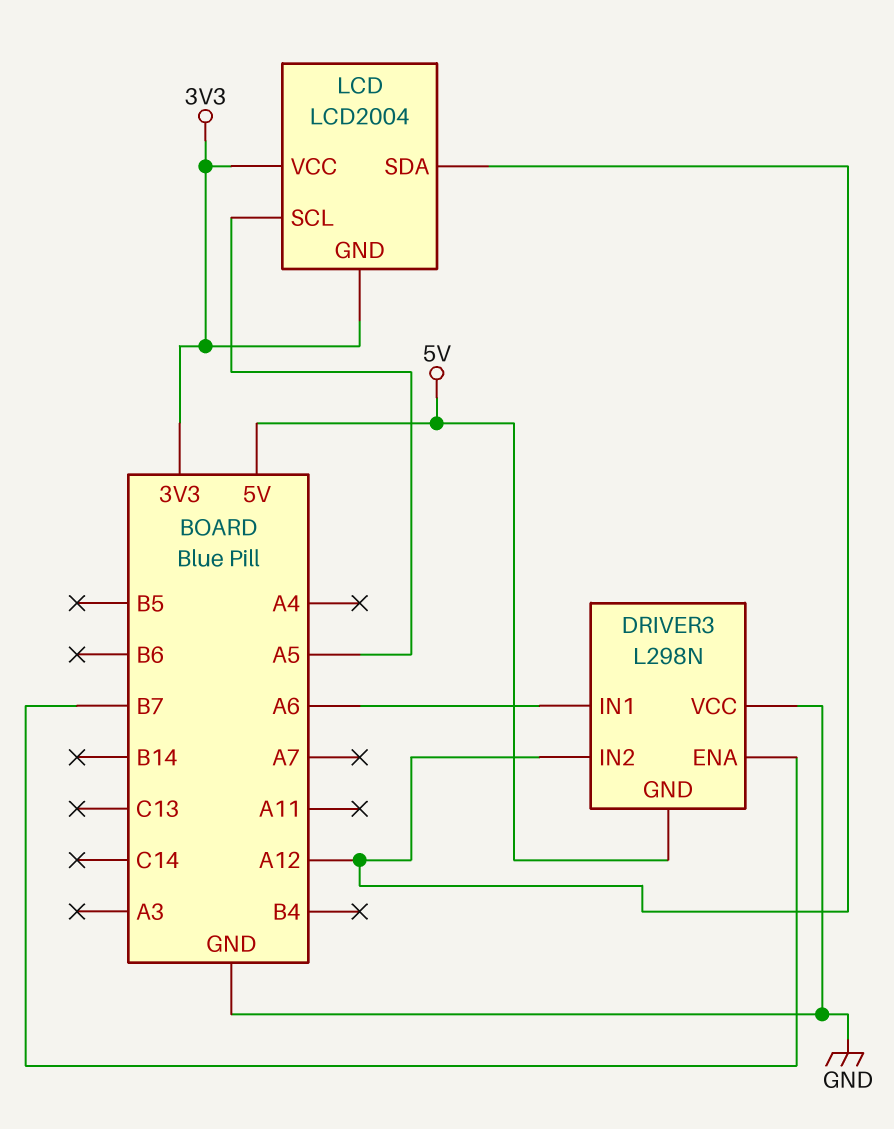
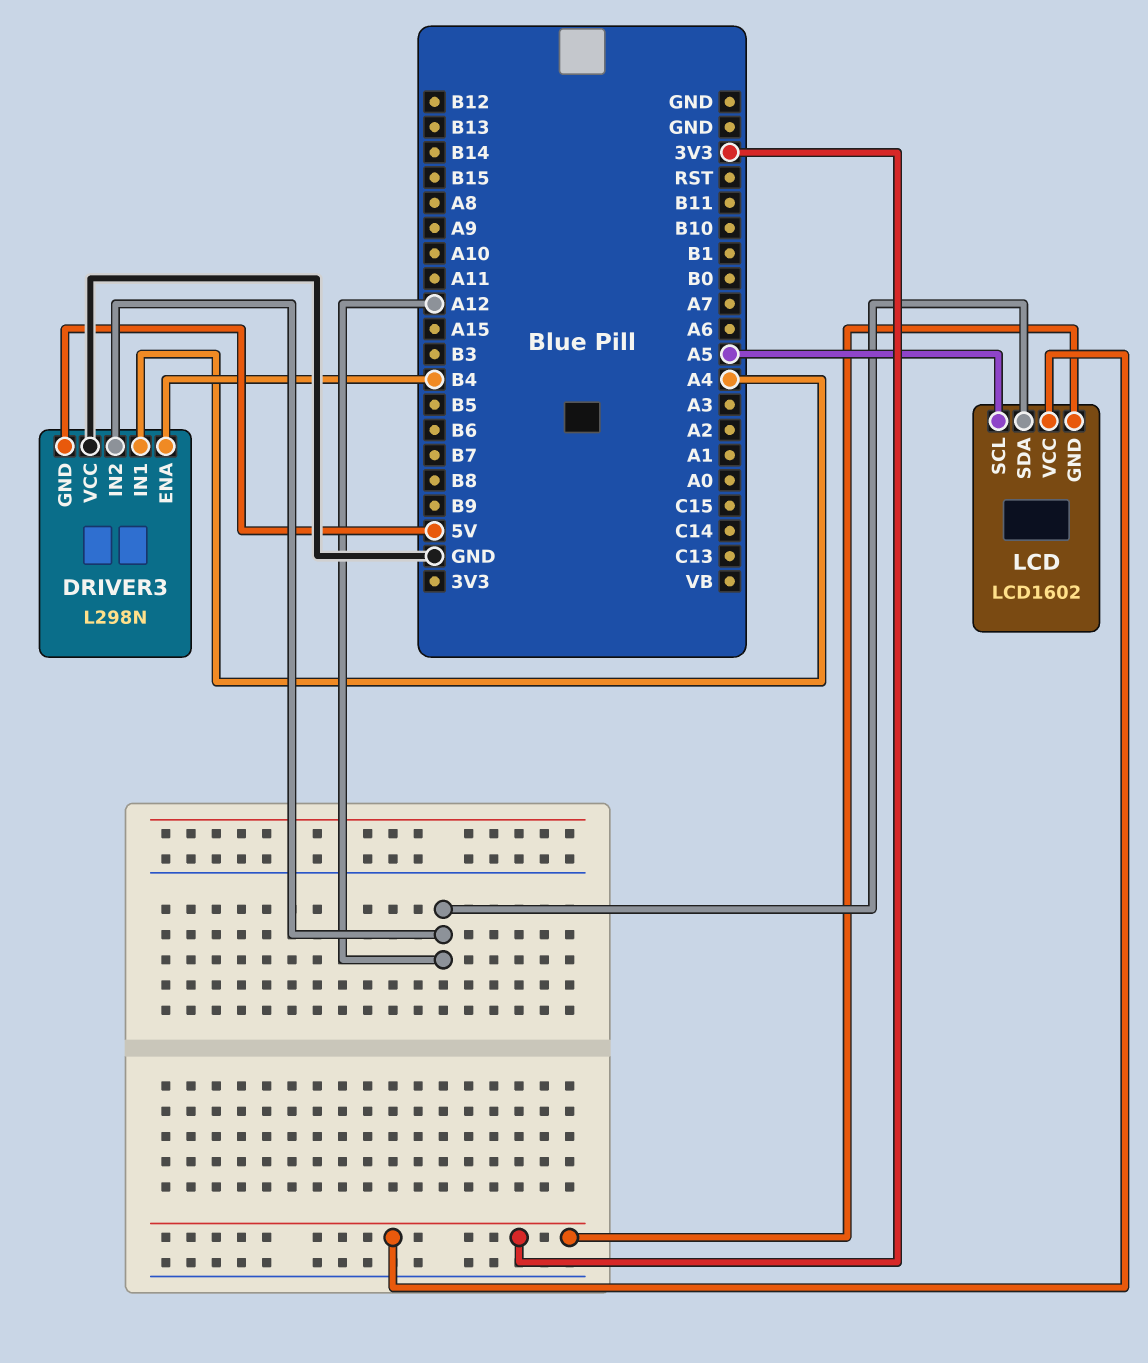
DRIVER3 pin ENA: B7 -> B4
DRIVER3 pin IN1: A6 -> A4
LCD: LCD2004 -> LCD1602

